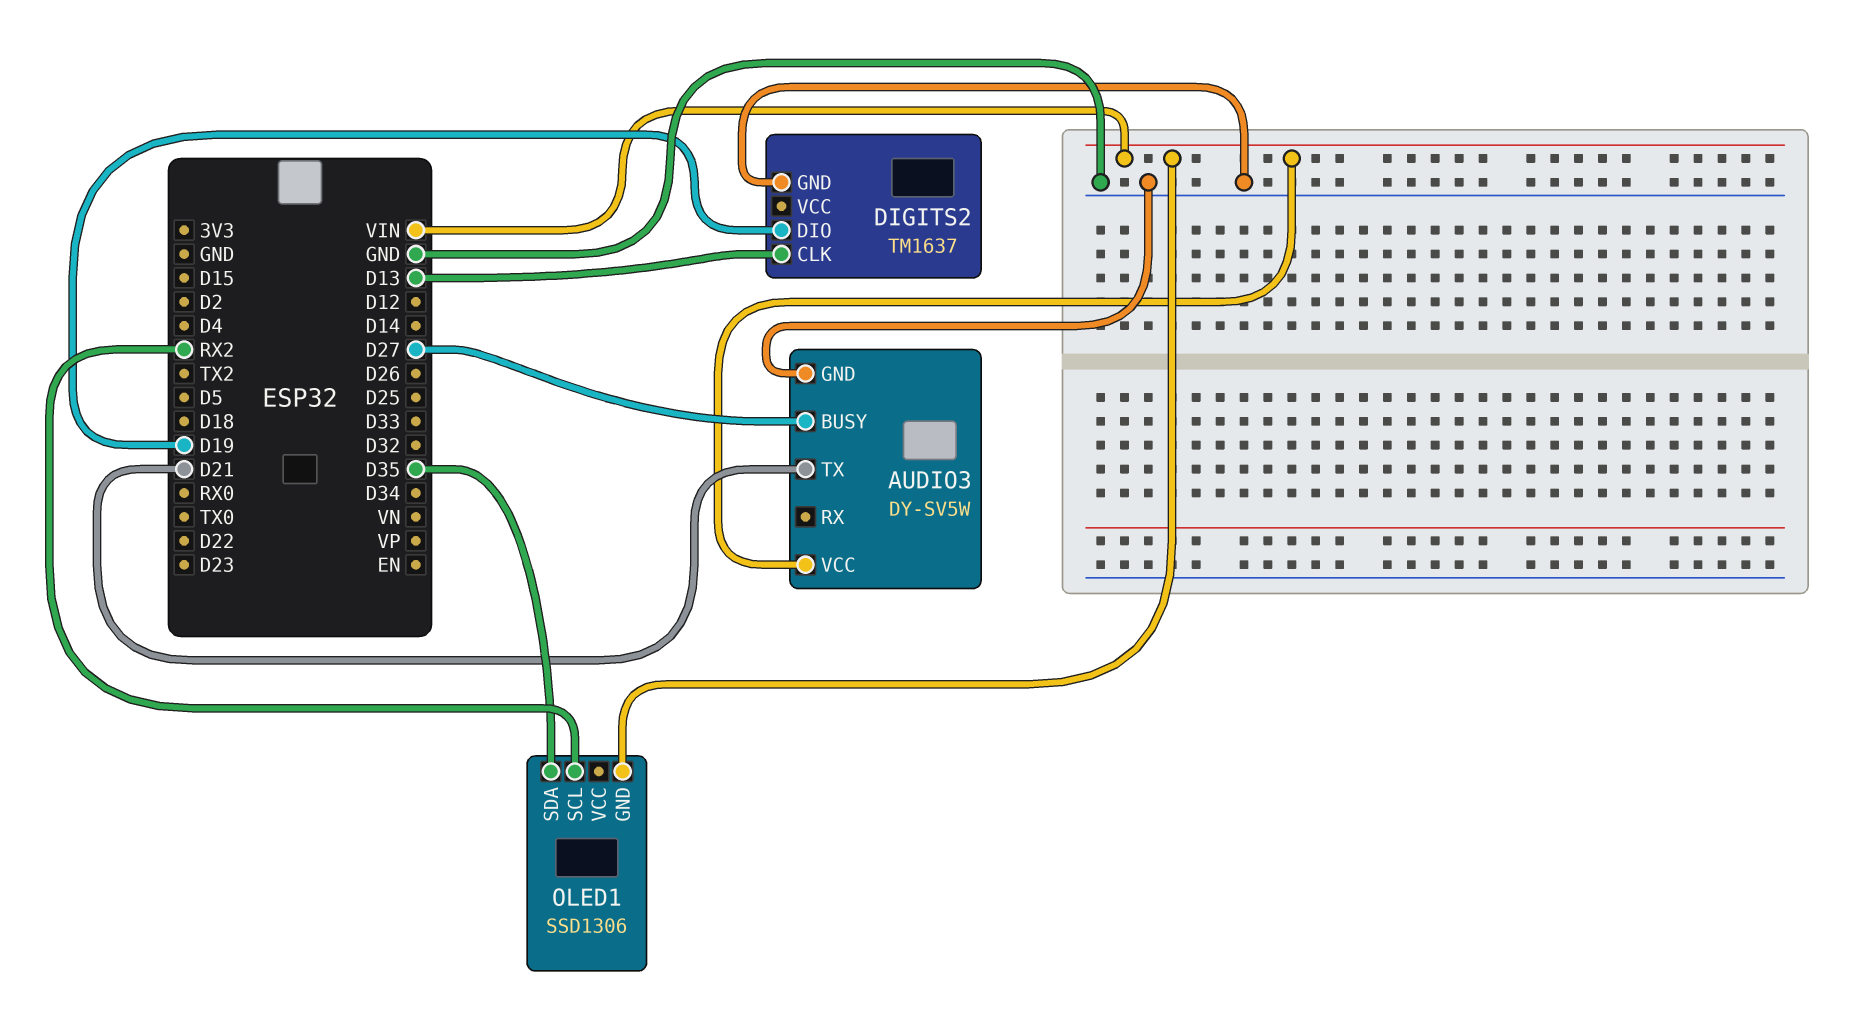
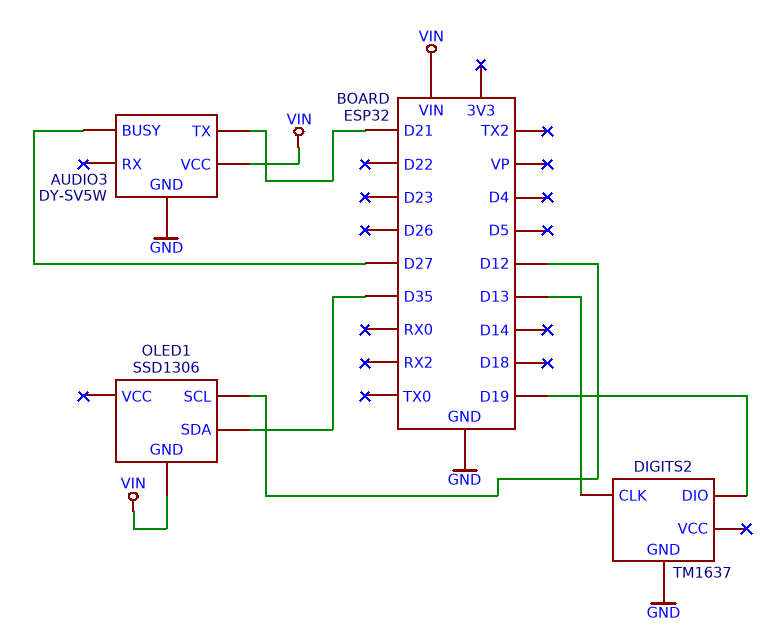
OLED1 pin SCL: RX2 -> D12

